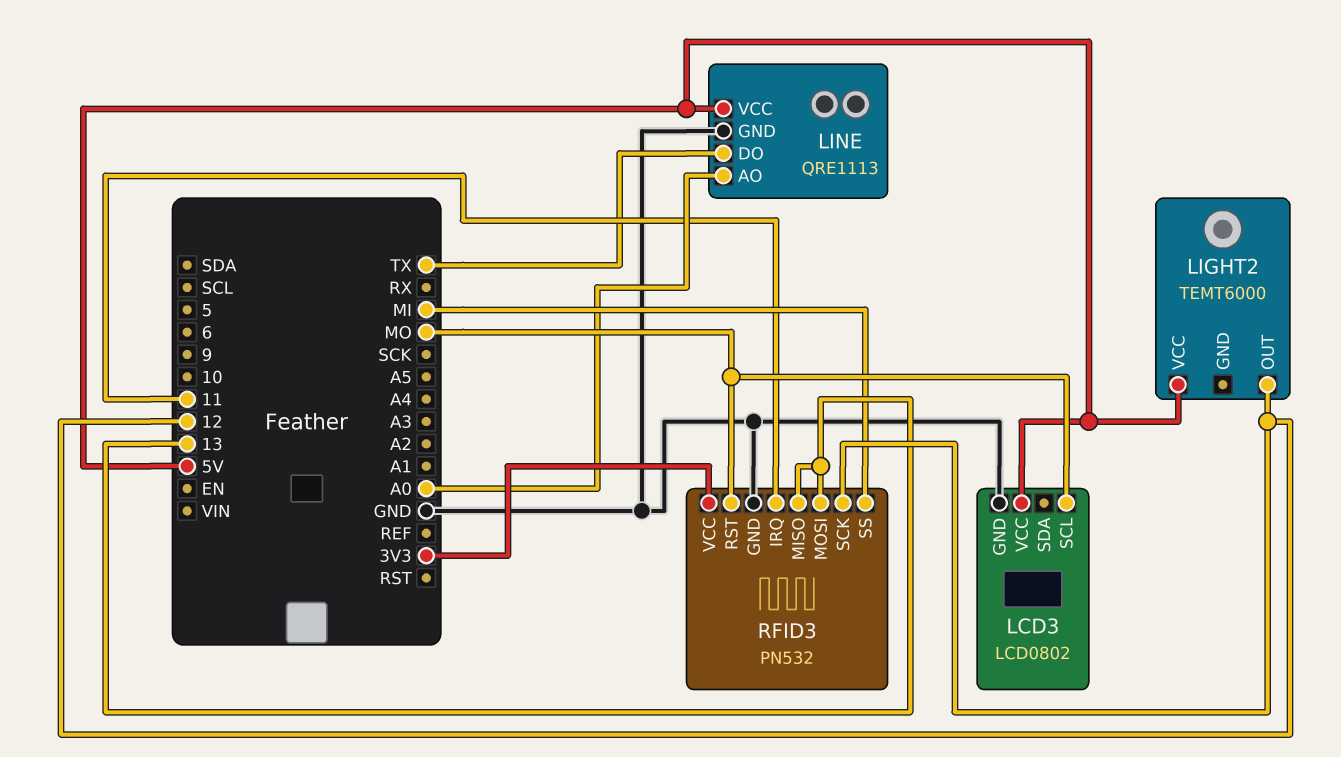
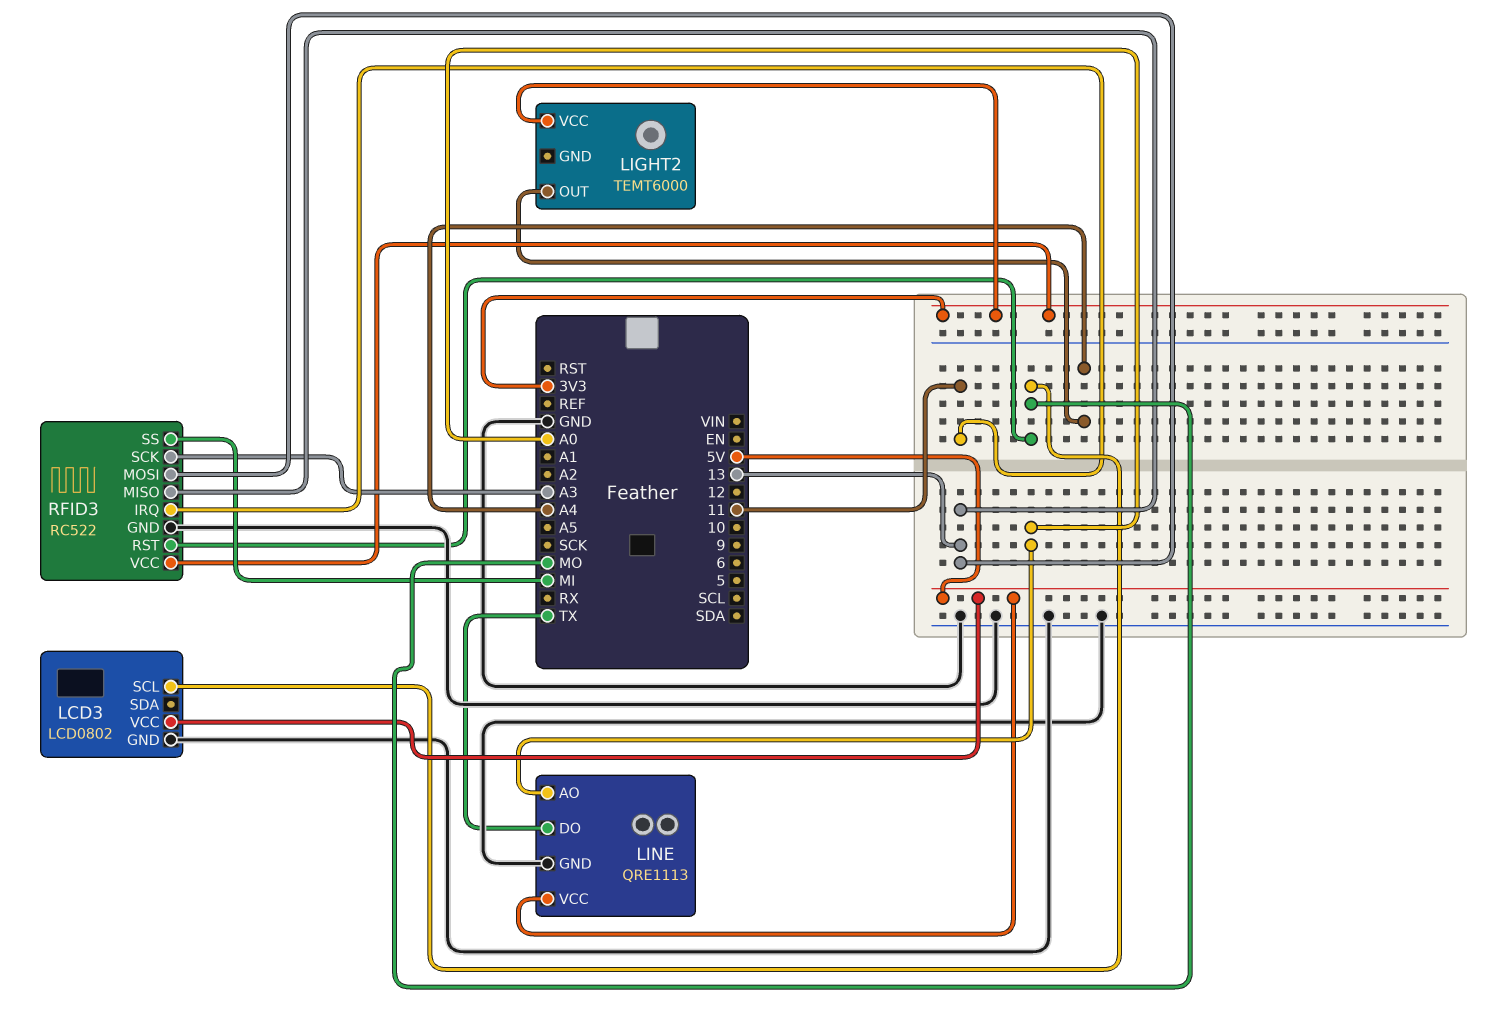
LIGHT2 pin OUT: 12 -> A4
LIGHT2 pin VCC: 5V -> 3V3
RFID3: PN532 -> RC522
RFID3 pin SCK: 12 -> A3

